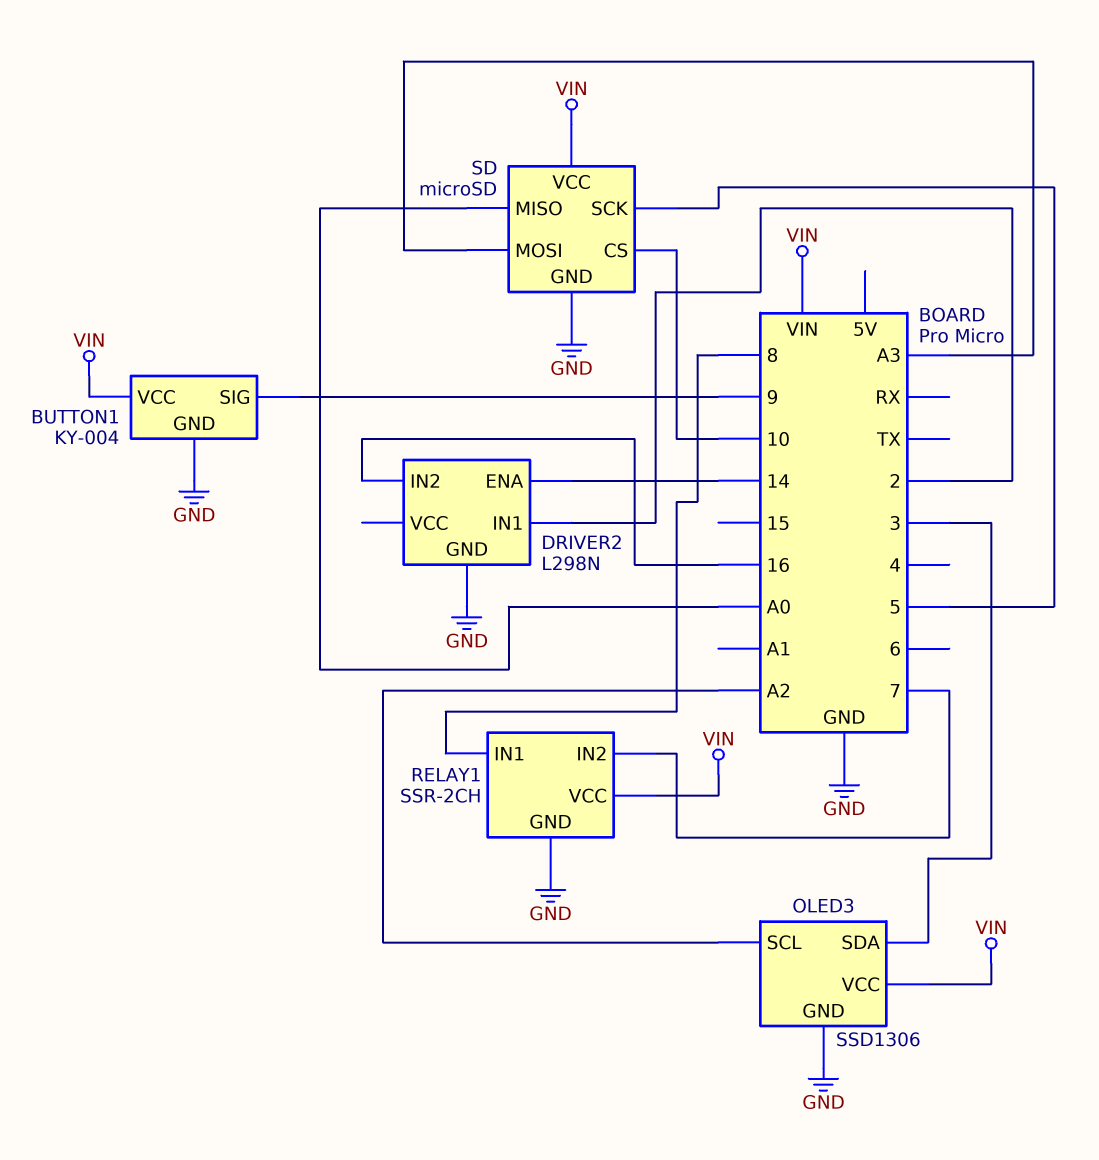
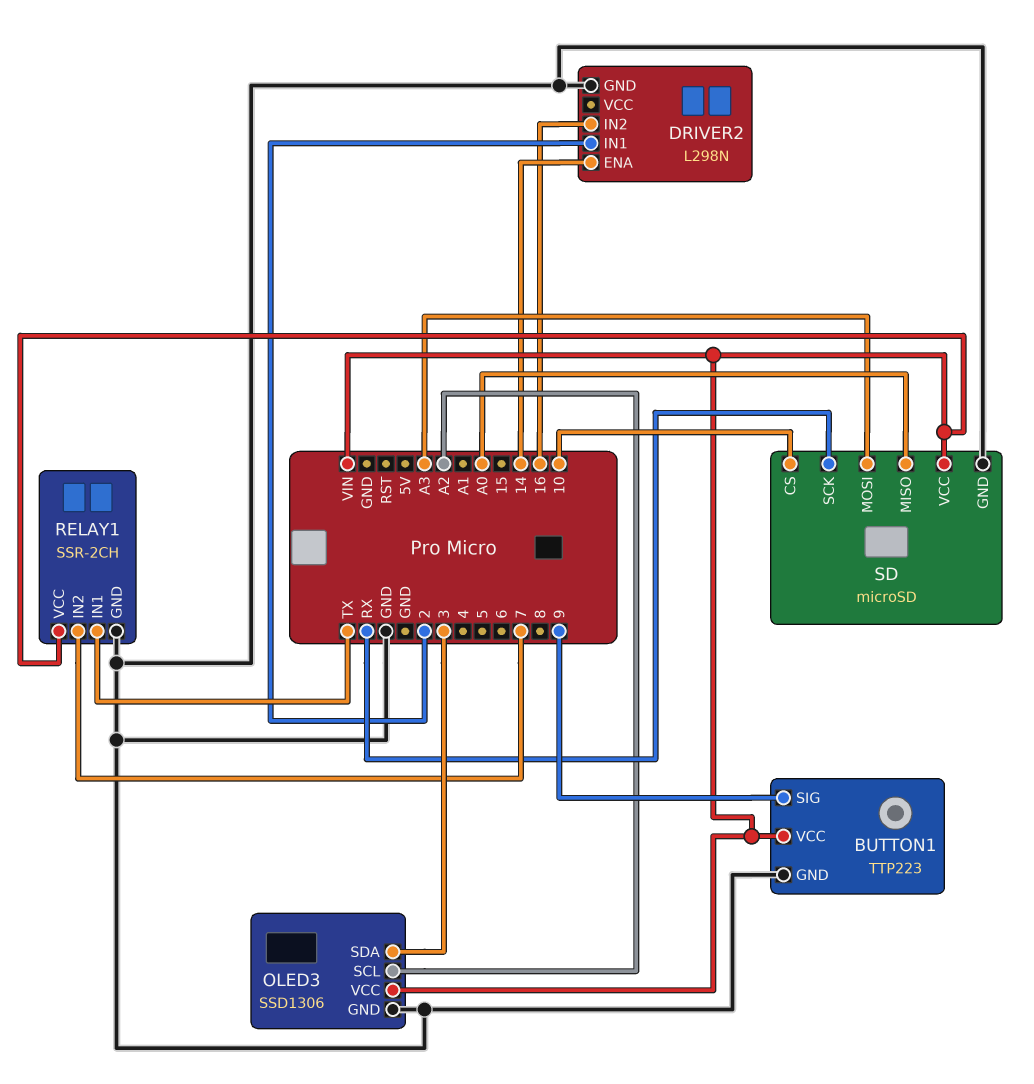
BUTTON1: KY-004 -> TTP223
RELAY1 pin IN1: 8 -> TX
SD pin SCK: 5 -> RX

